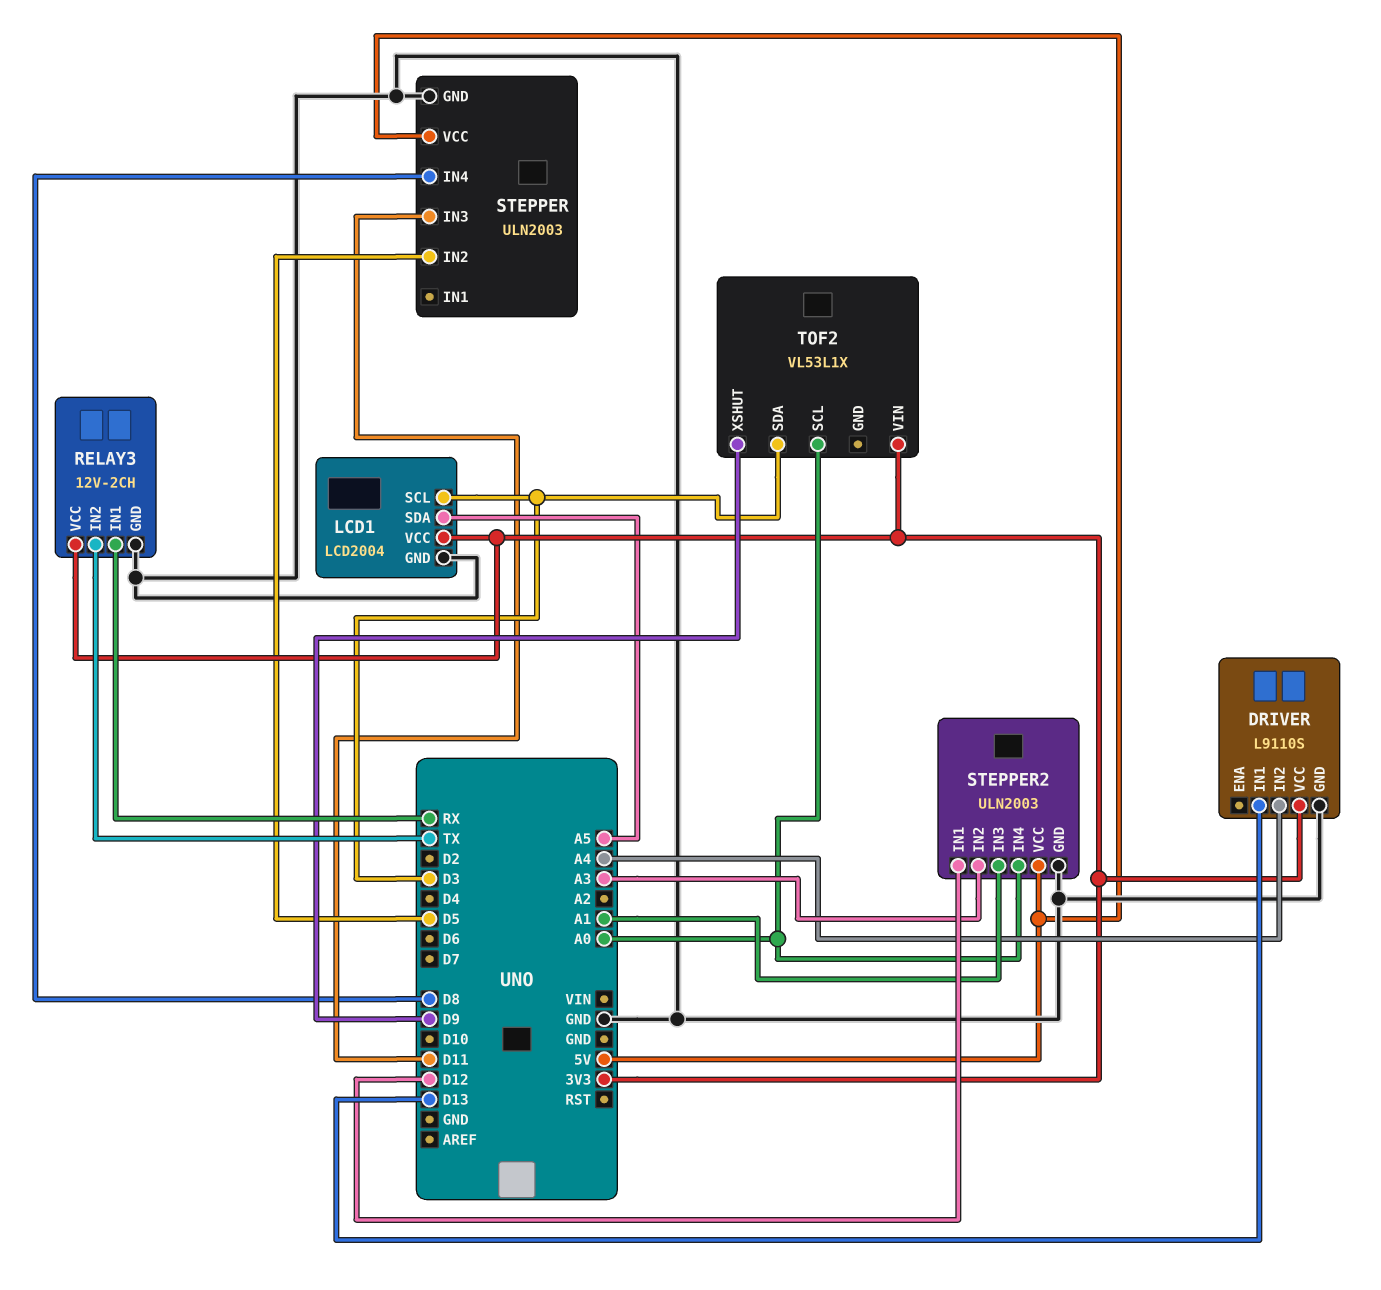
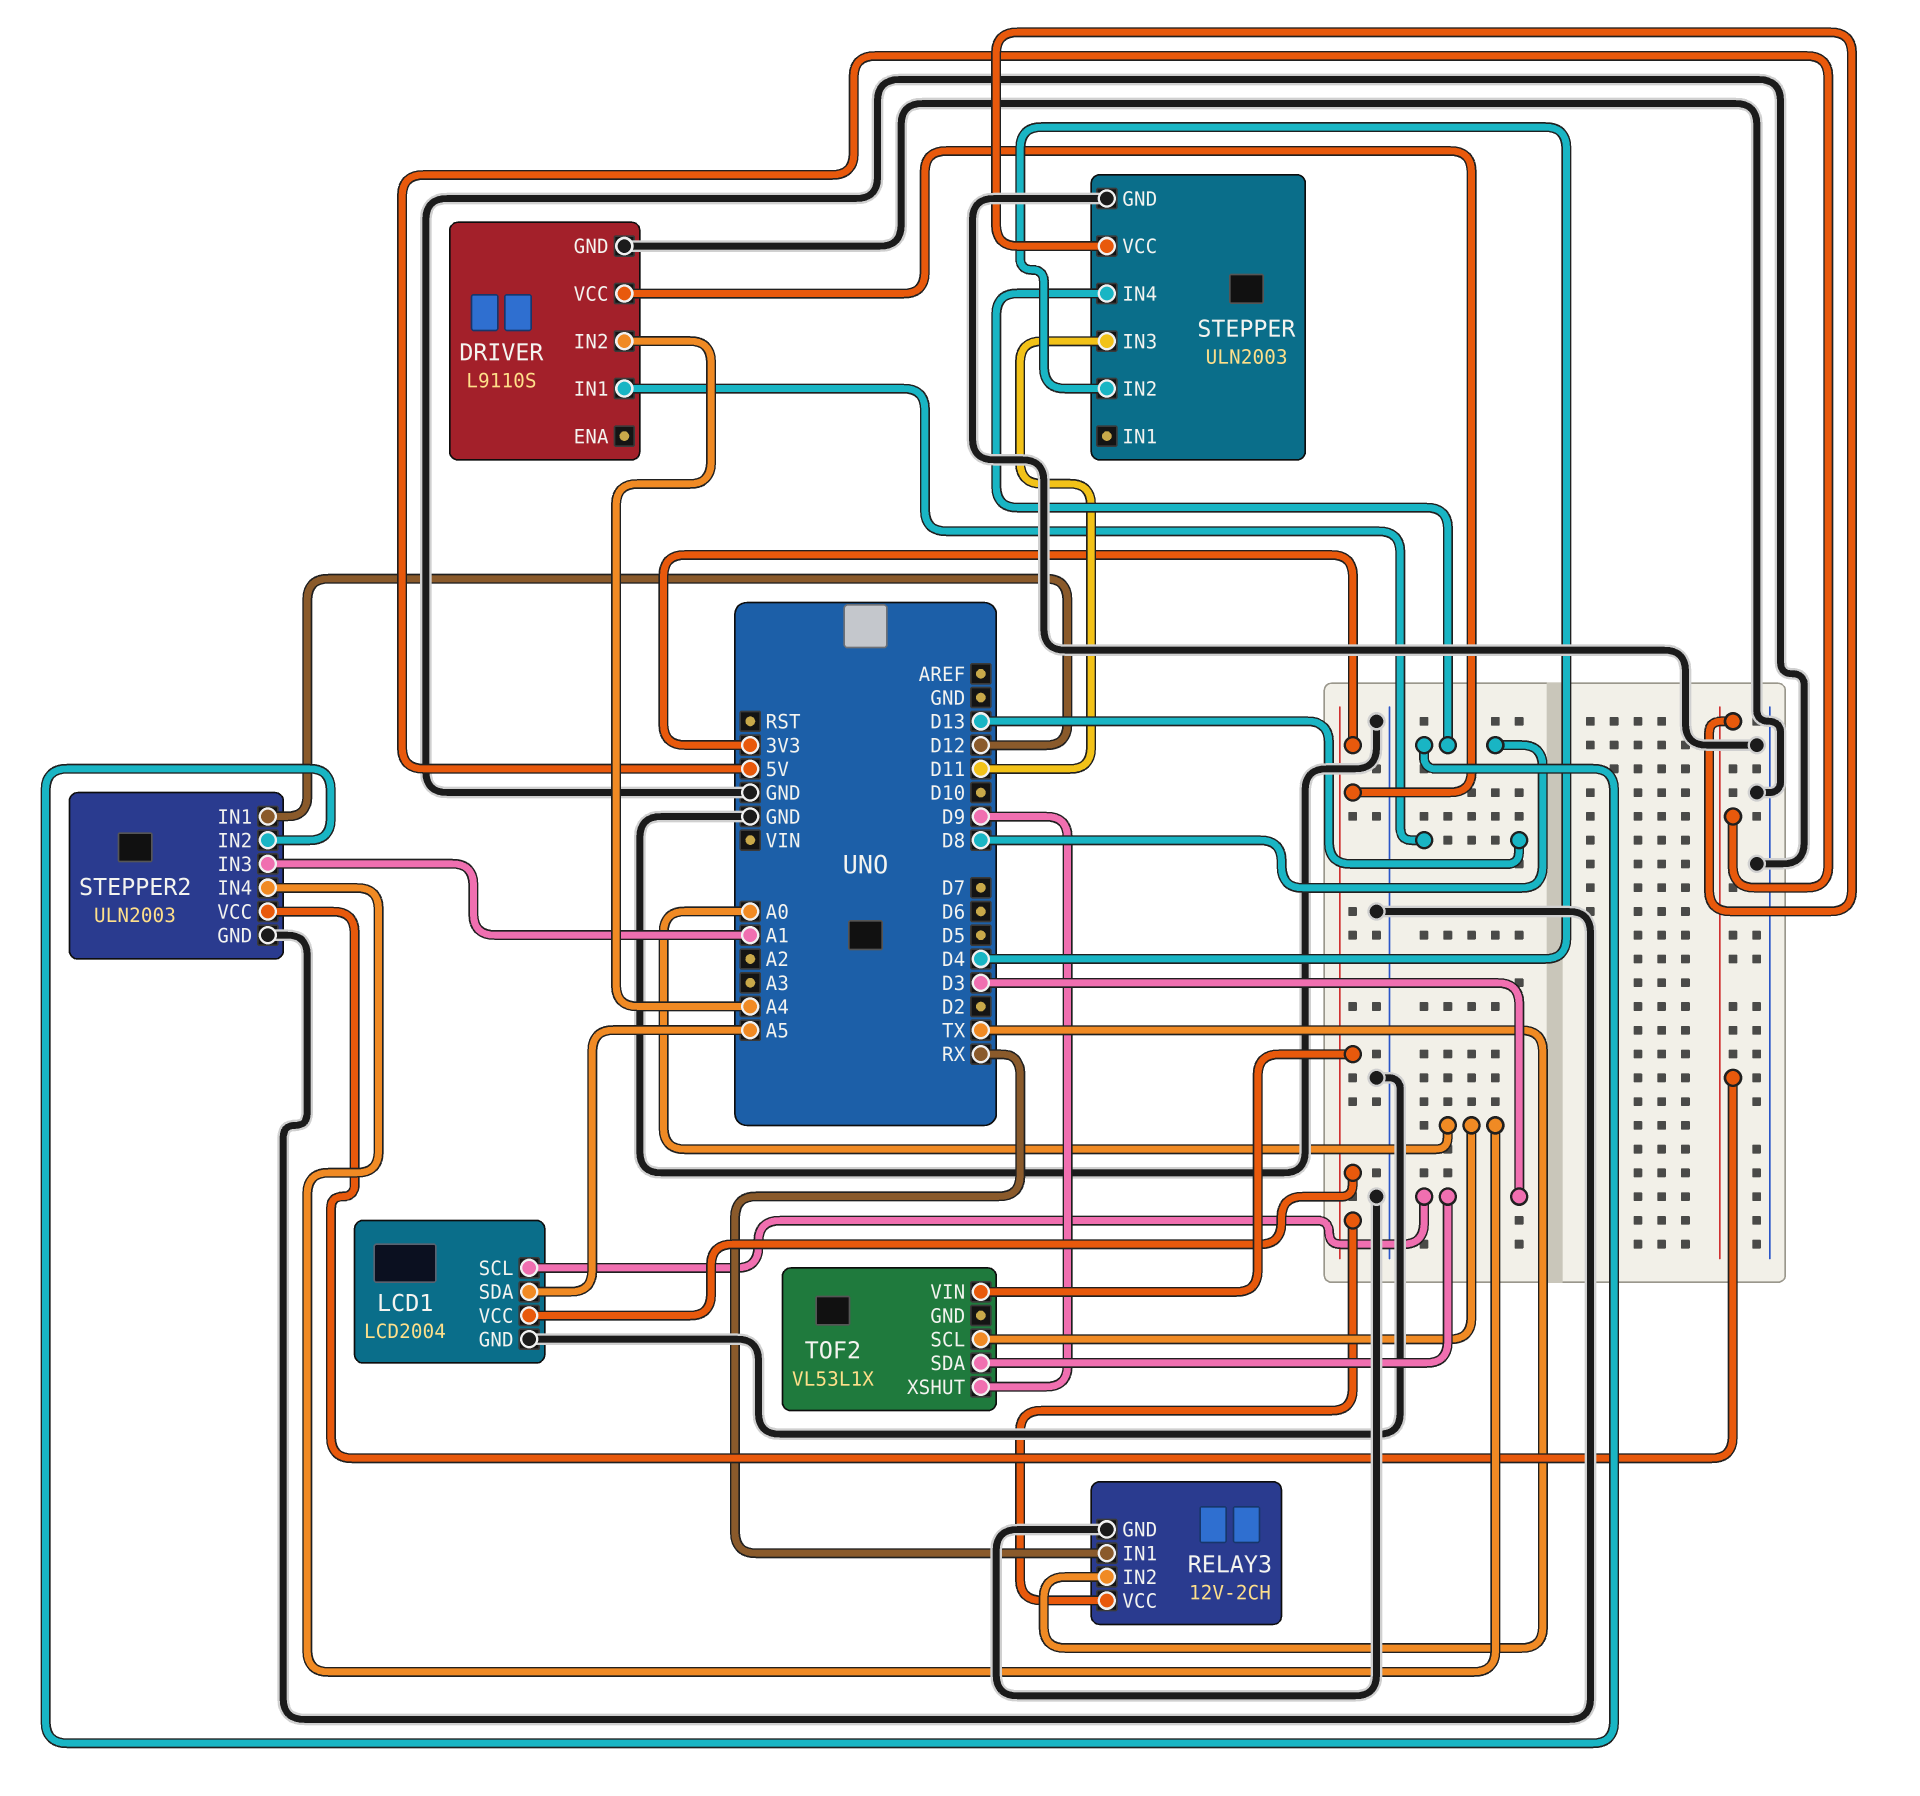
STEPPER pin IN2: D5 -> D4
STEPPER2 pin IN2: A3 -> D8

